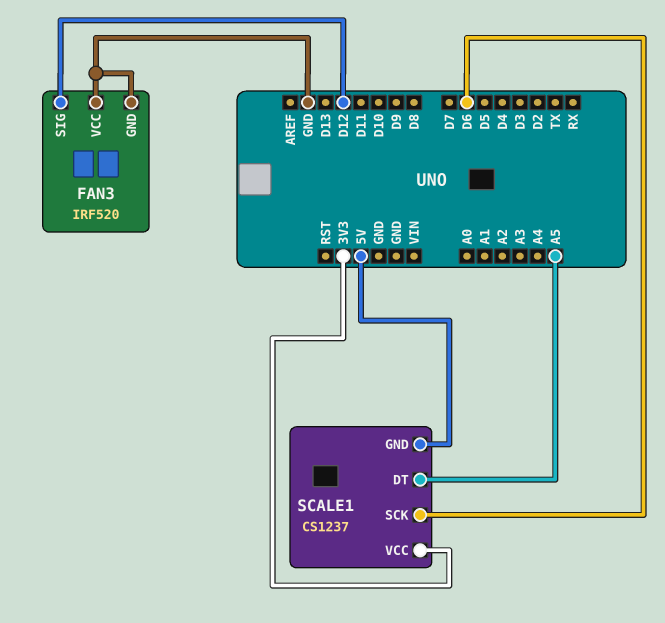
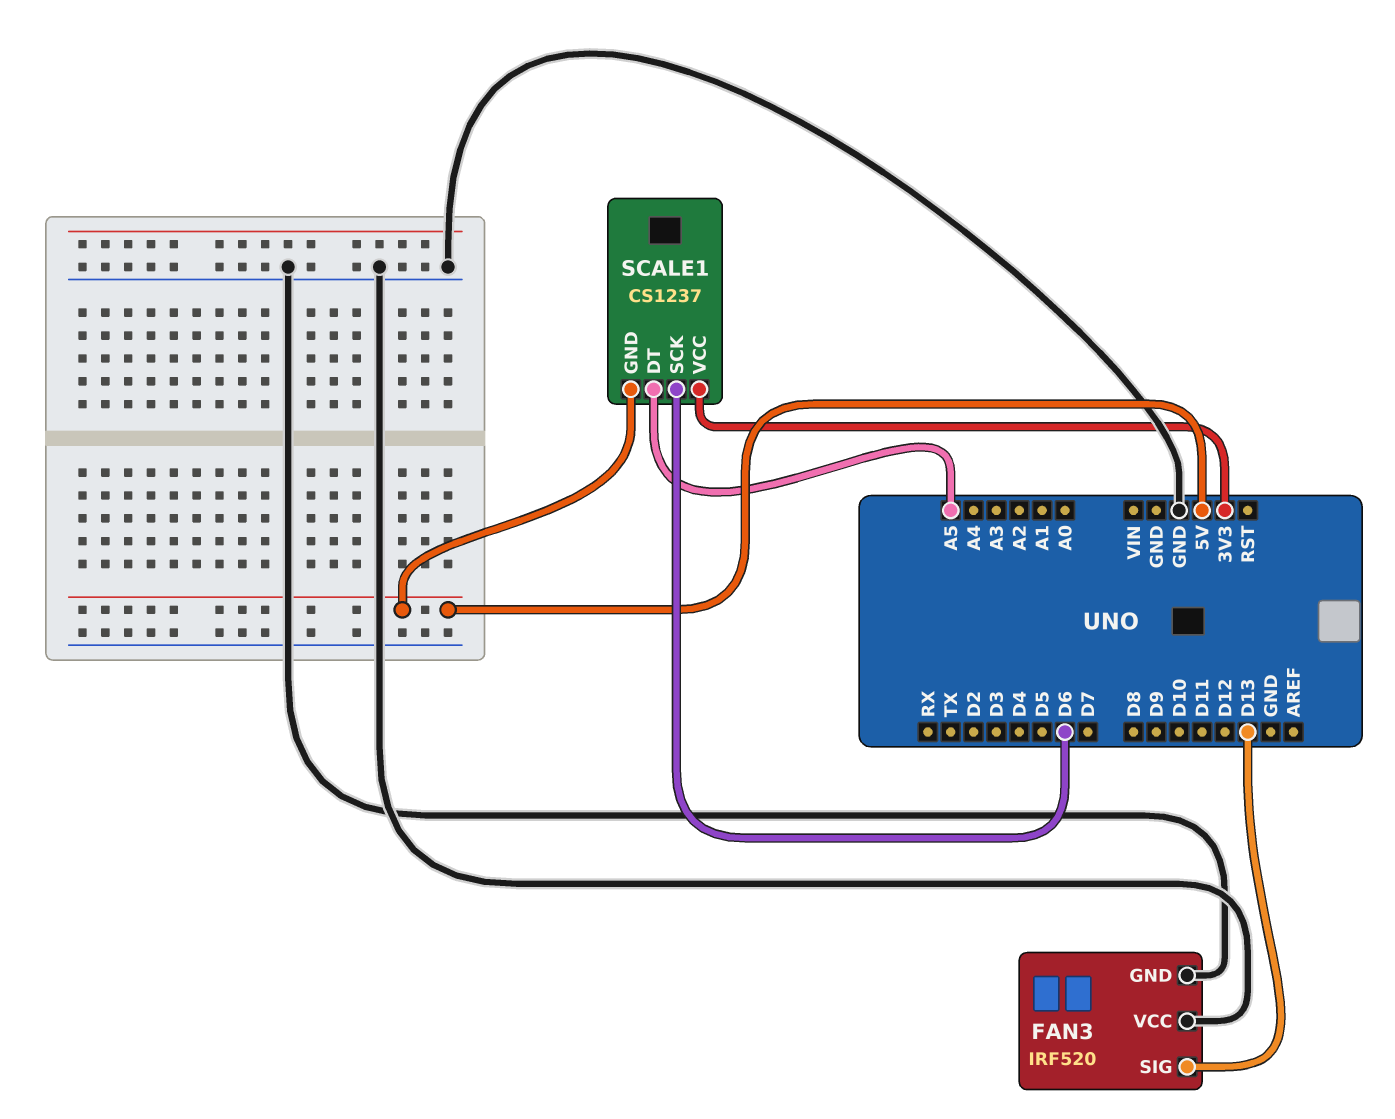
FAN3 pin SIG: D12 -> D13

